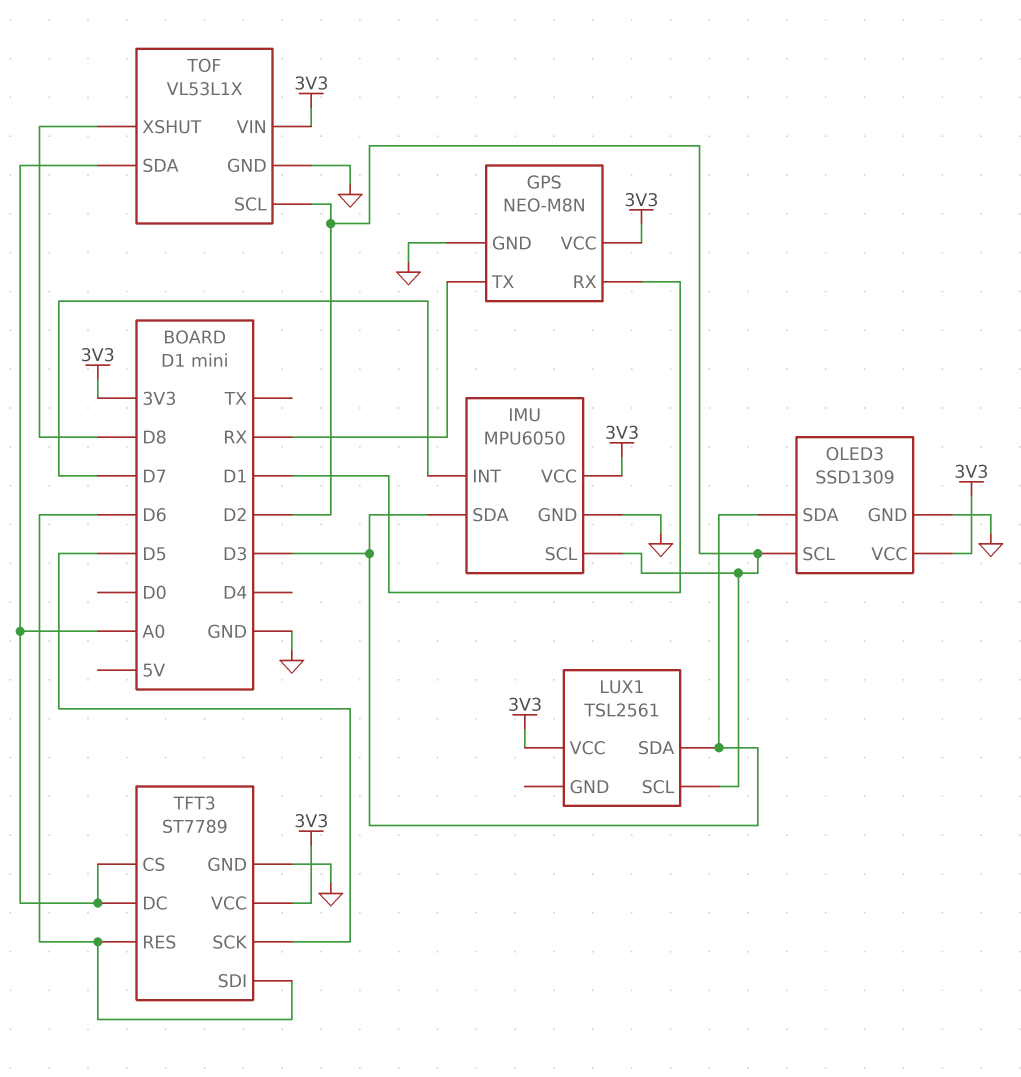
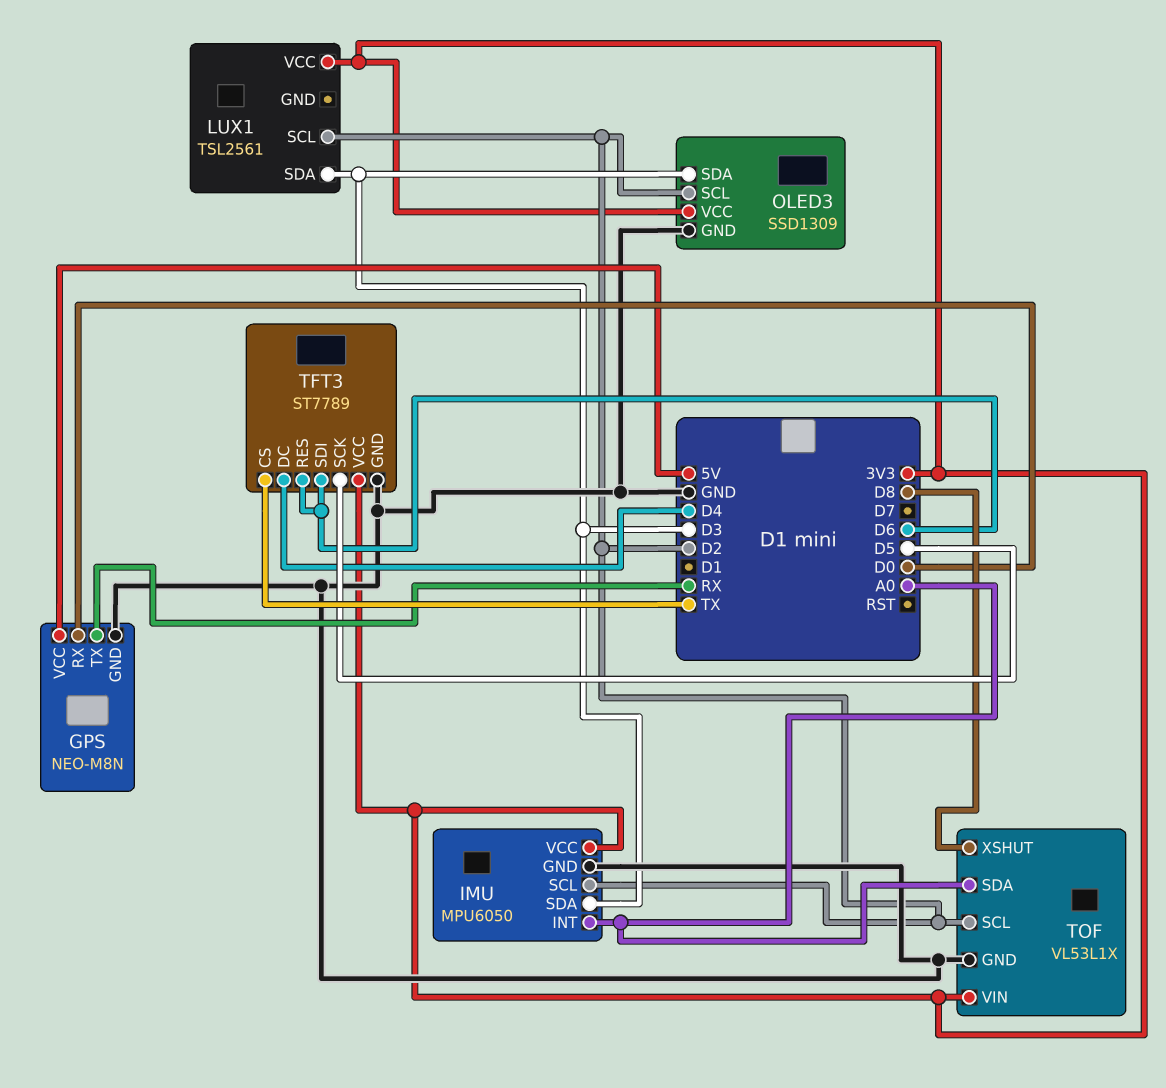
GPS pin RX: D1 -> D0
GPS pin VCC: 3V3 -> 5V
IMU pin INT: D7 -> A0
TFT3 pin CS: A0 -> TX
TFT3 pin DC: A0 -> D4

